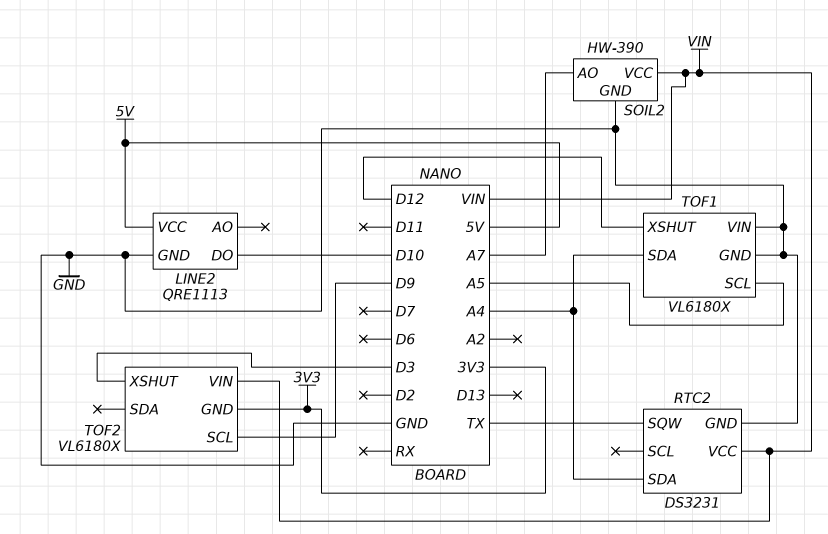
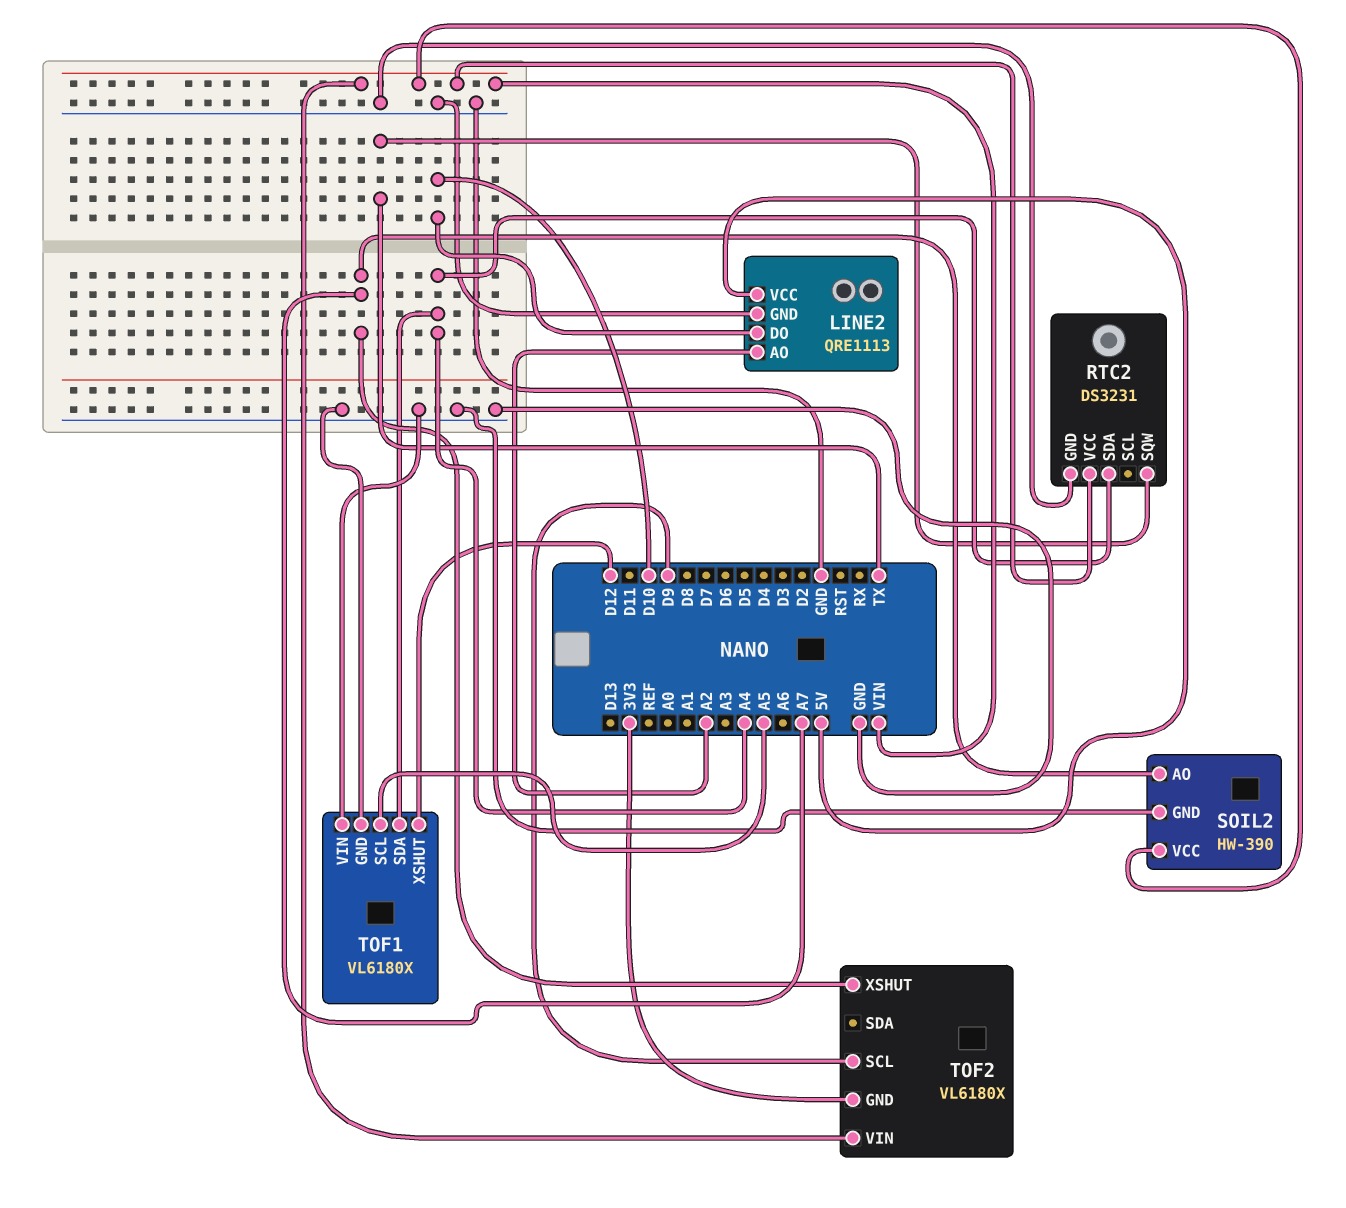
LINE2 pin AO: none -> A2
TOF2 pin XSHUT: D3 -> A7

